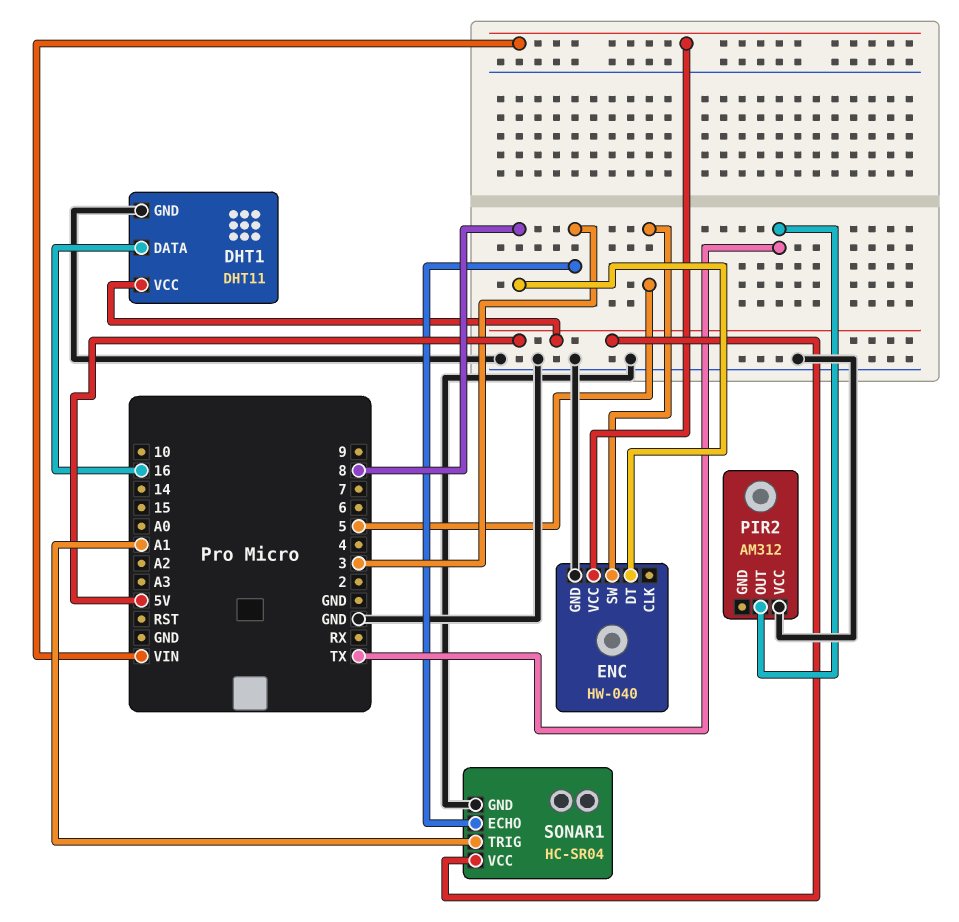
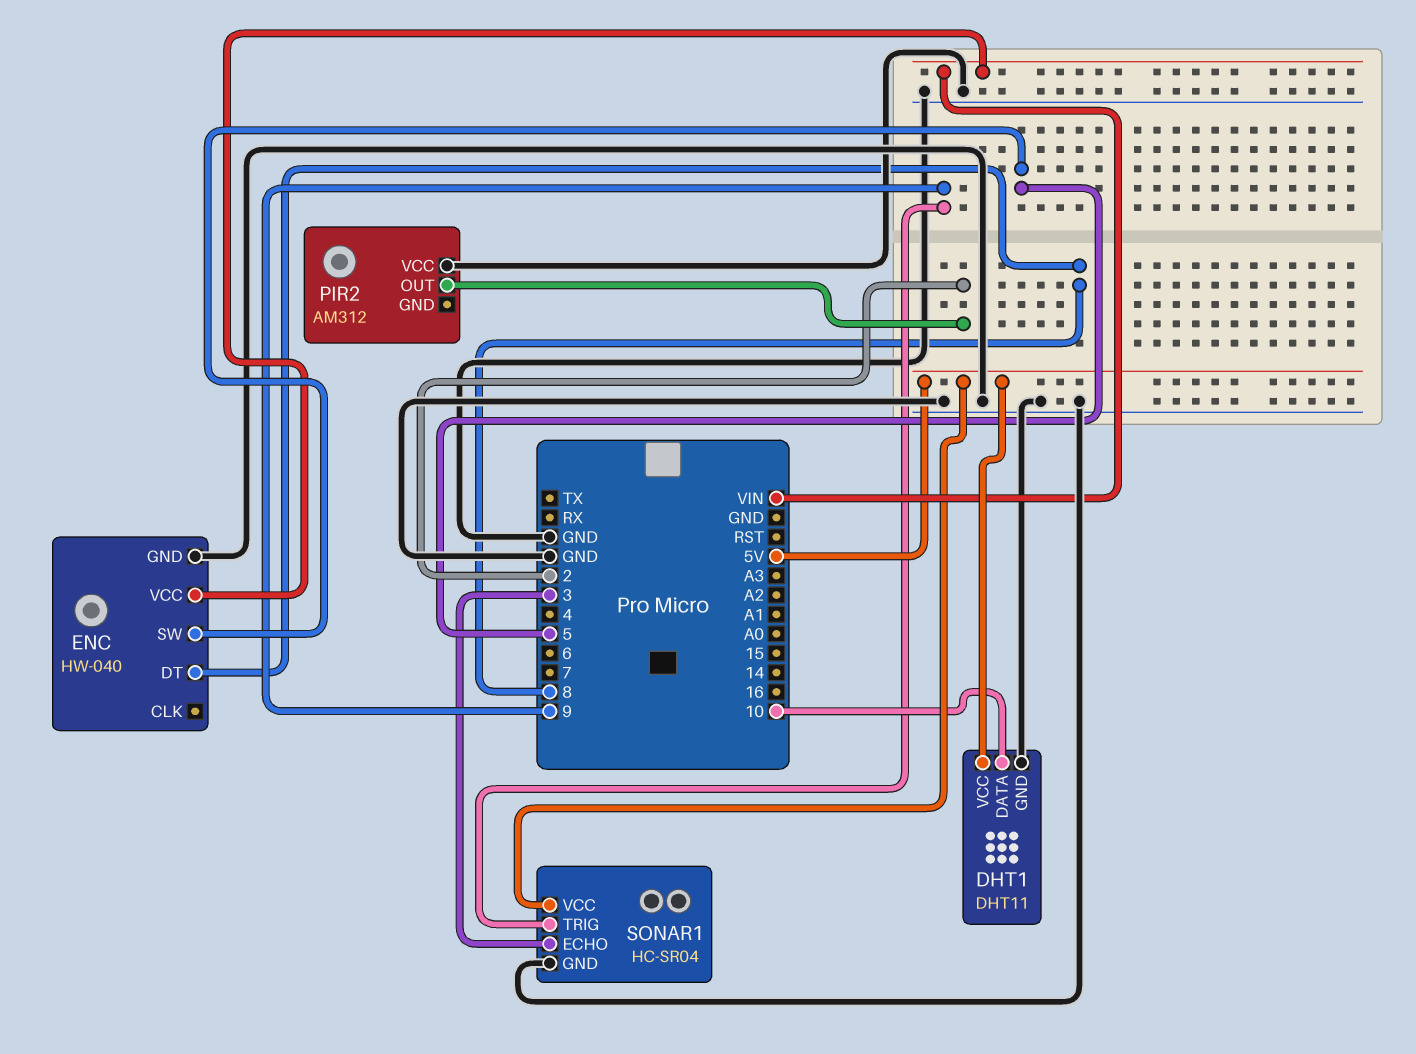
DHT1 pin DATA: 16 -> 10
PIR2 pin OUT: TX -> 2
SONAR1 pin TRIG: A1 -> 9

